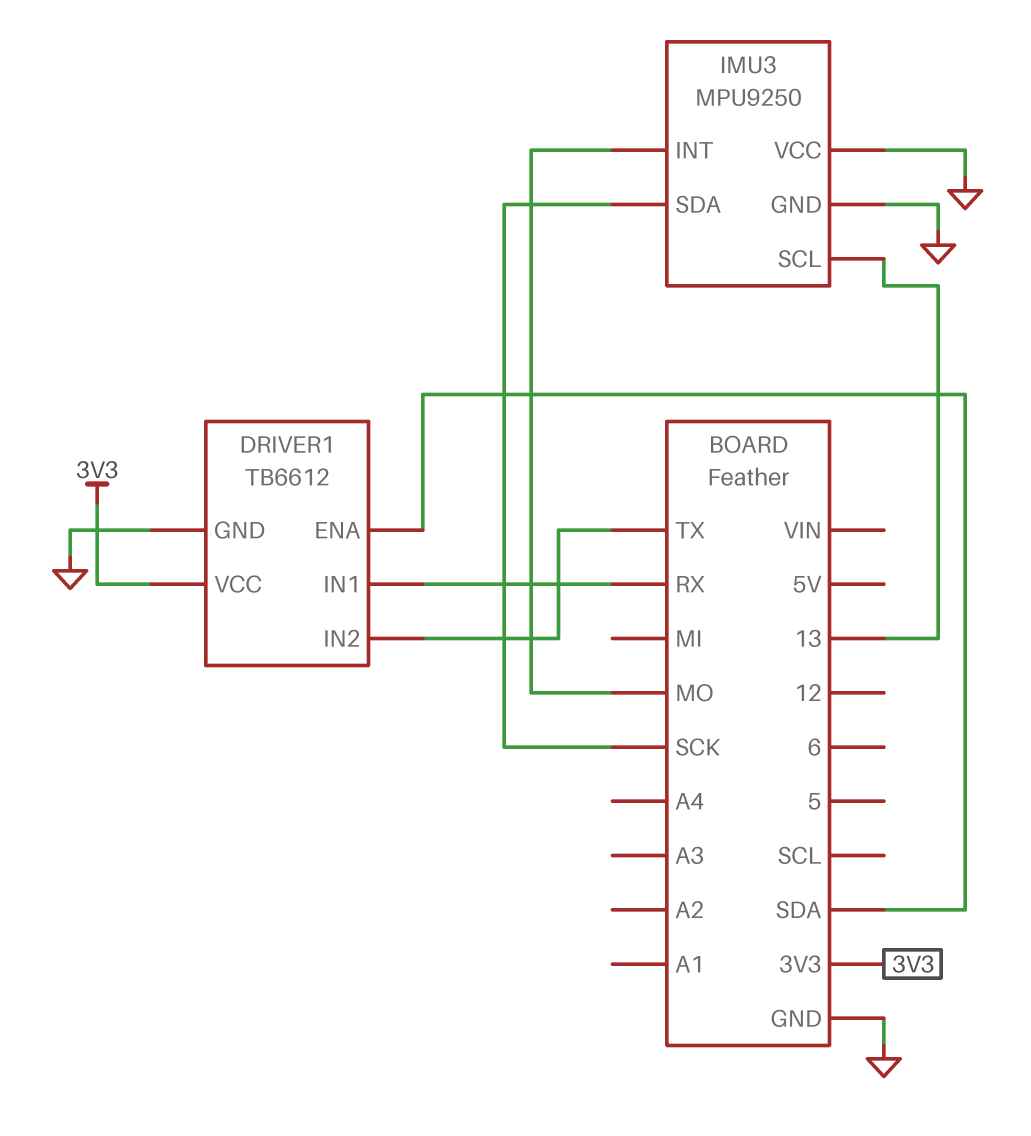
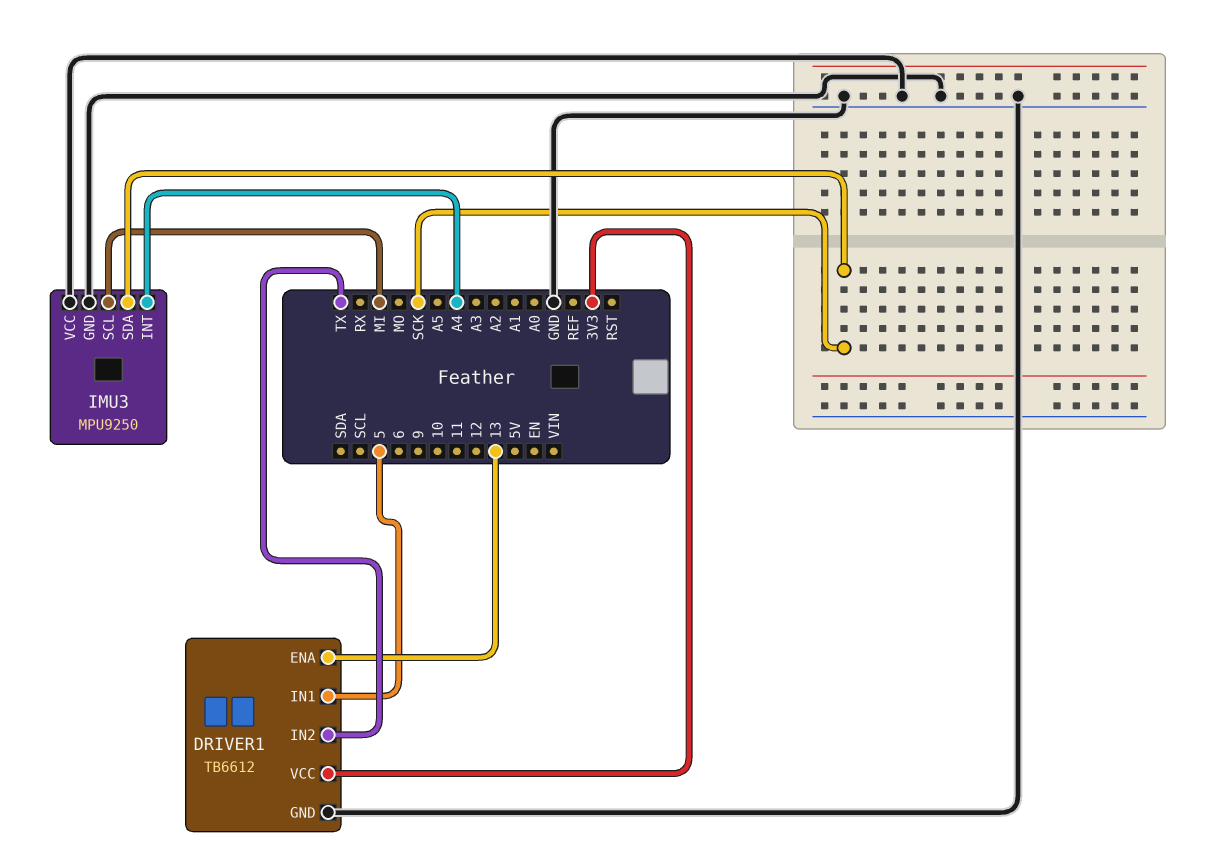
DRIVER1 pin ENA: SDA -> 13
DRIVER1 pin IN1: RX -> 5
IMU3 pin INT: MO -> A4
IMU3 pin SCL: 13 -> MI

